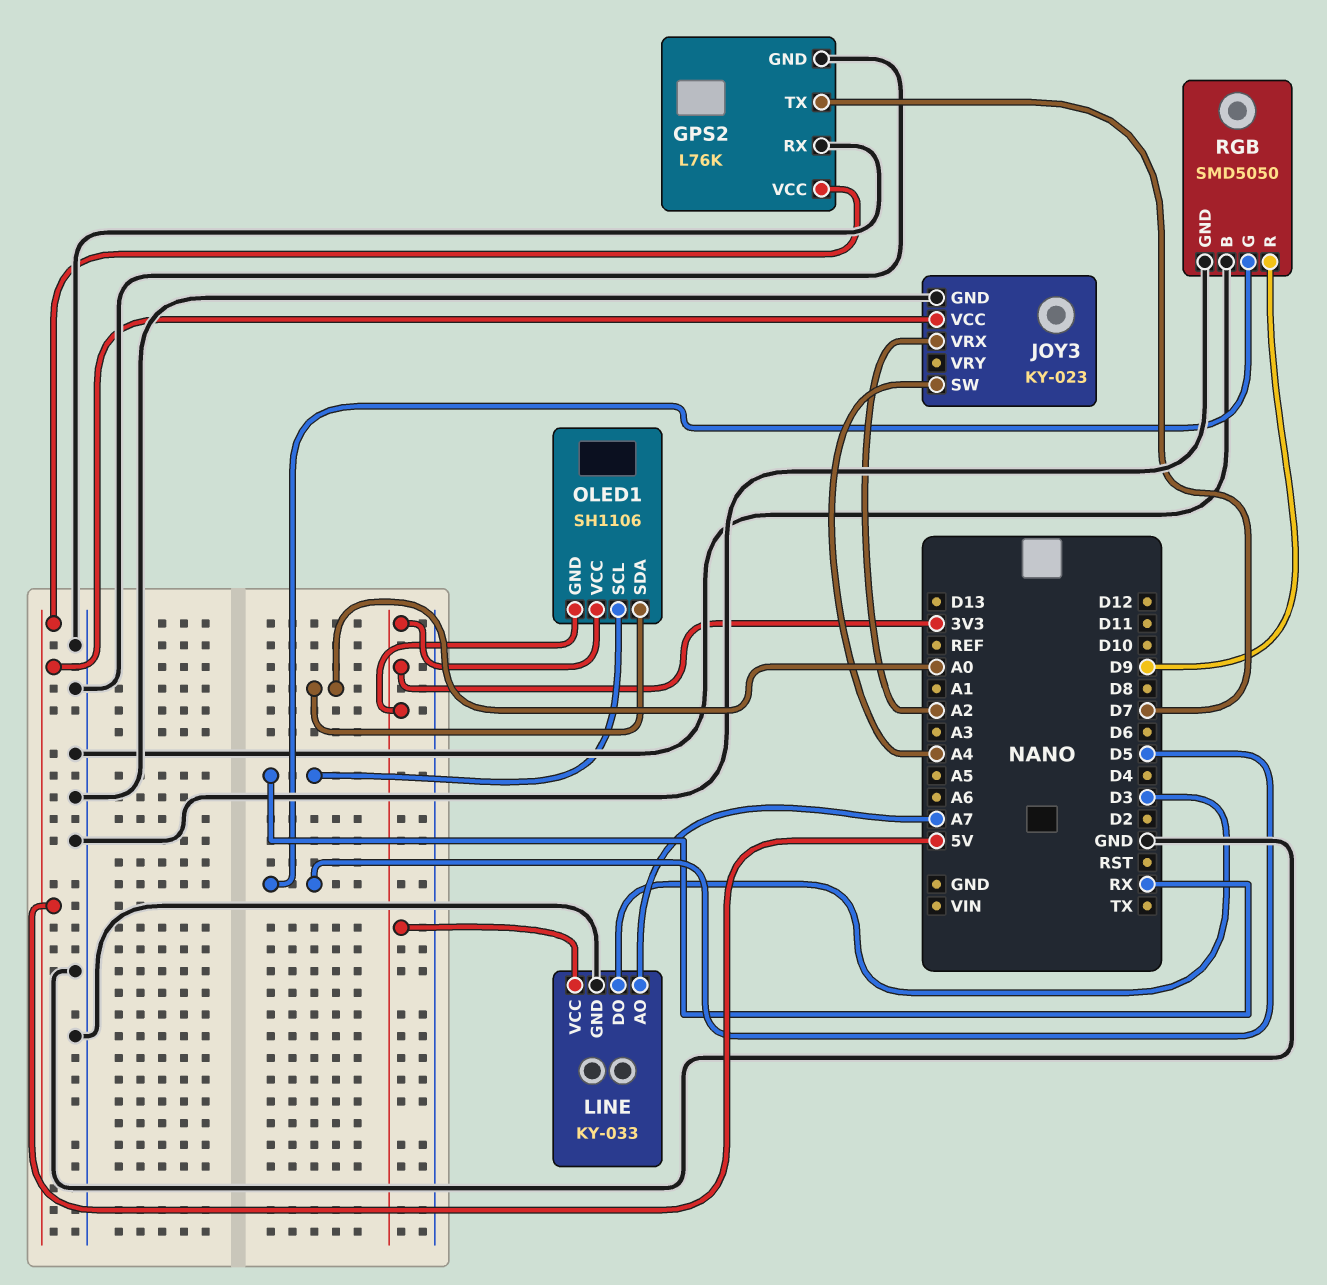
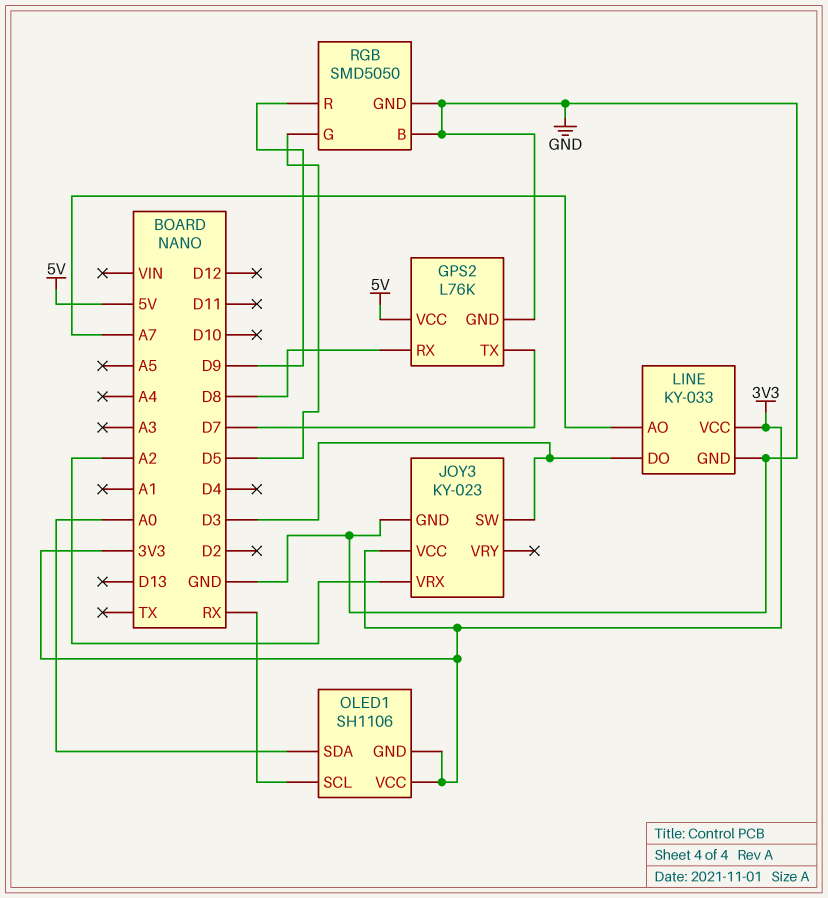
GPS2 pin RX: GND -> D8
JOY3 pin SW: A4 -> D3
JOY3 pin VCC: 5V -> 3V3

